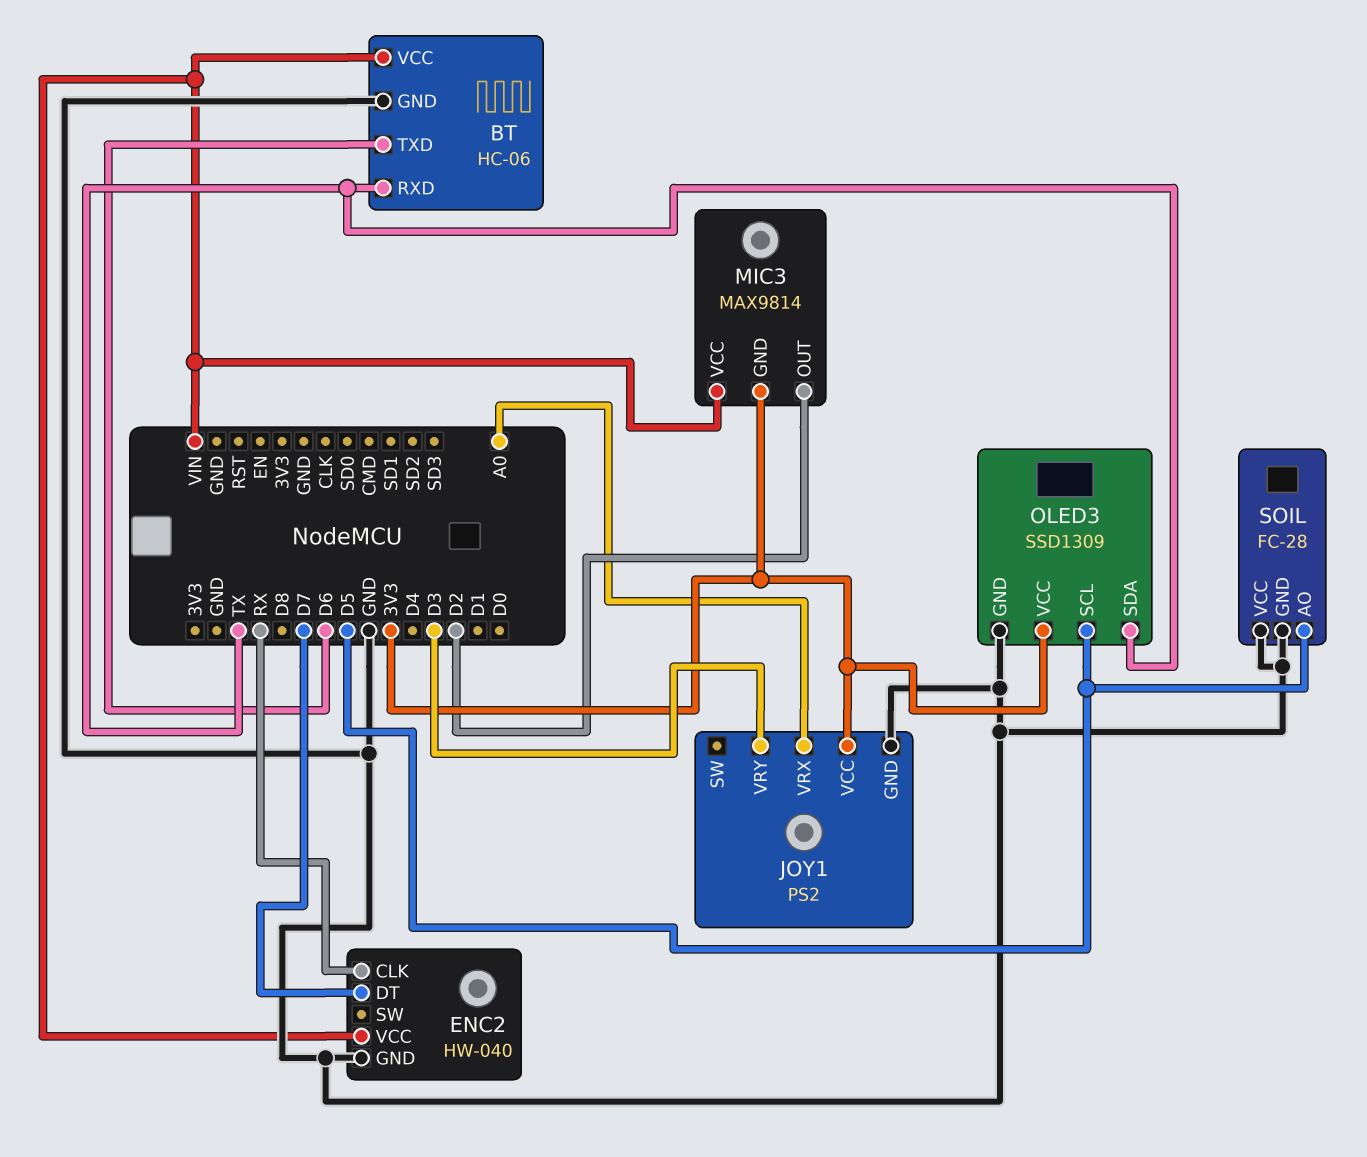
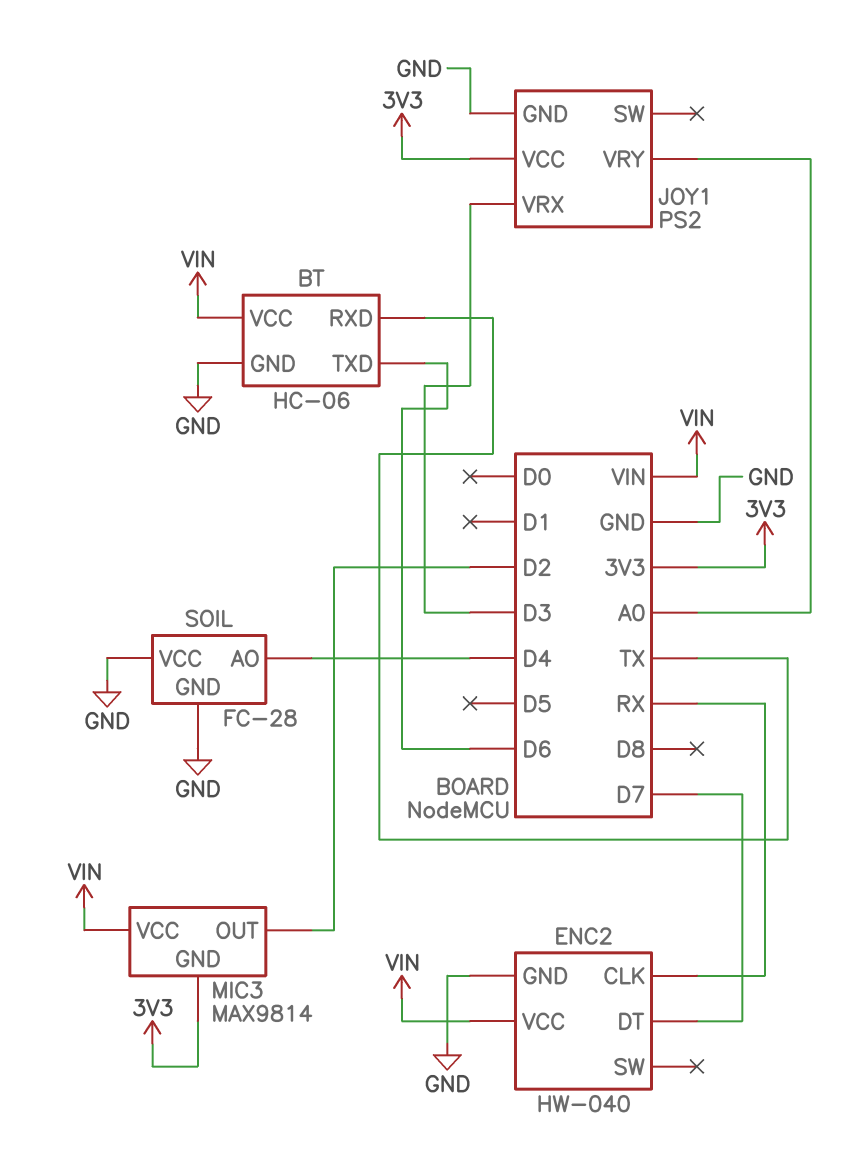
JOY1 pin VRX: A0 -> D3
JOY1 pin VRY: D3 -> A0
OLED3: SSD1309 -> none
OLED3 pin GND: GND -> none
OLED3 pin SCL: D5 -> none
OLED3 pin SDA: TX -> none
OLED3 pin VCC: 3V3 -> none
SOIL pin AO: D5 -> D4

